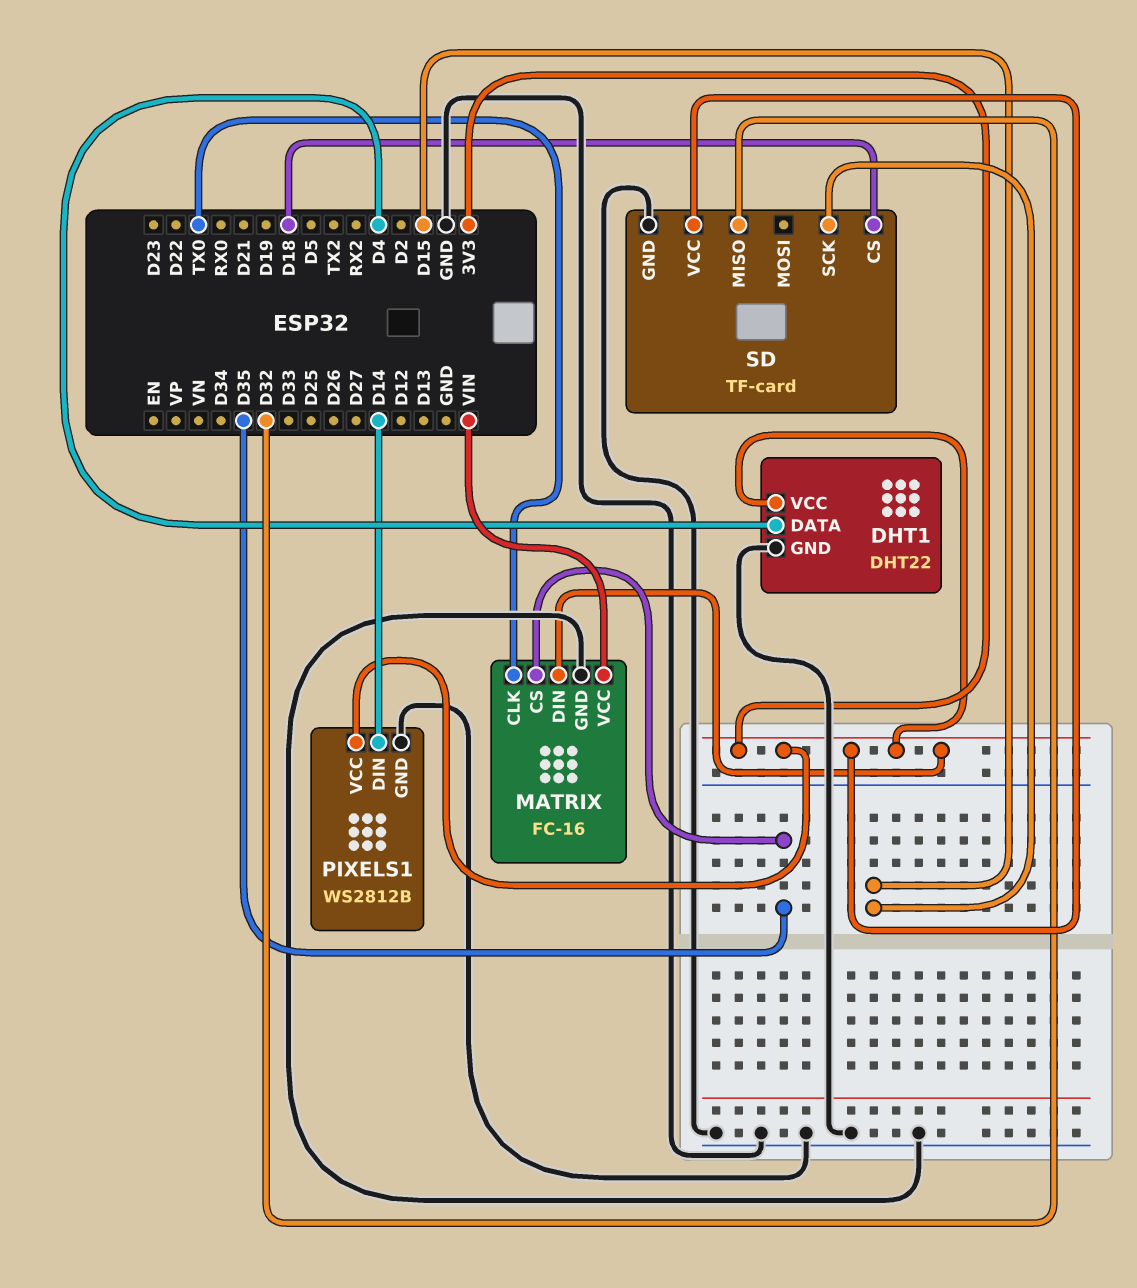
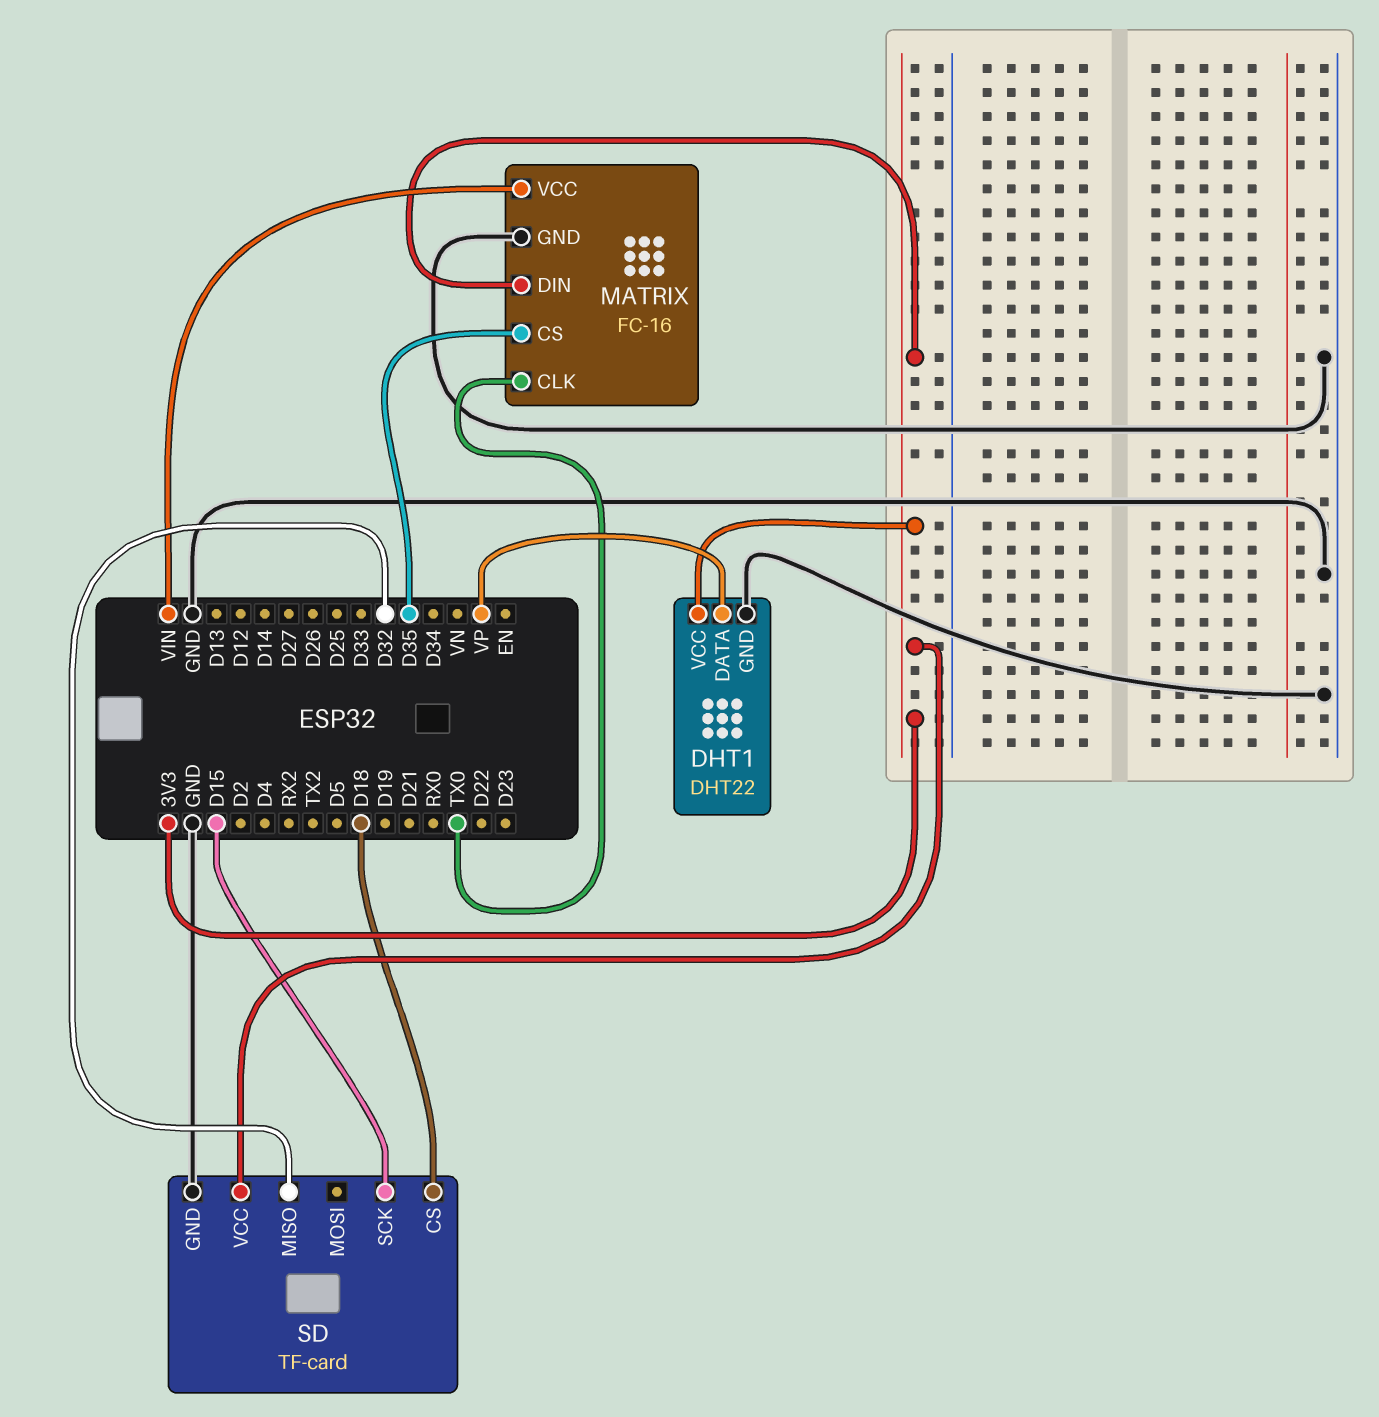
DHT1 pin DATA: D4 -> VP
PIXELS1: WS2812B -> none
PIXELS1 pin DIN: D14 -> none
PIXELS1 pin GND: GND -> none
PIXELS1 pin VCC: 3V3 -> none

